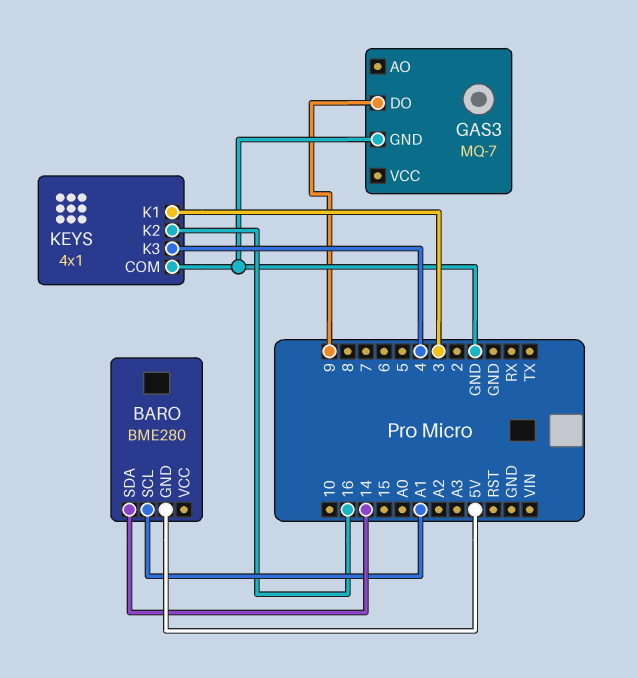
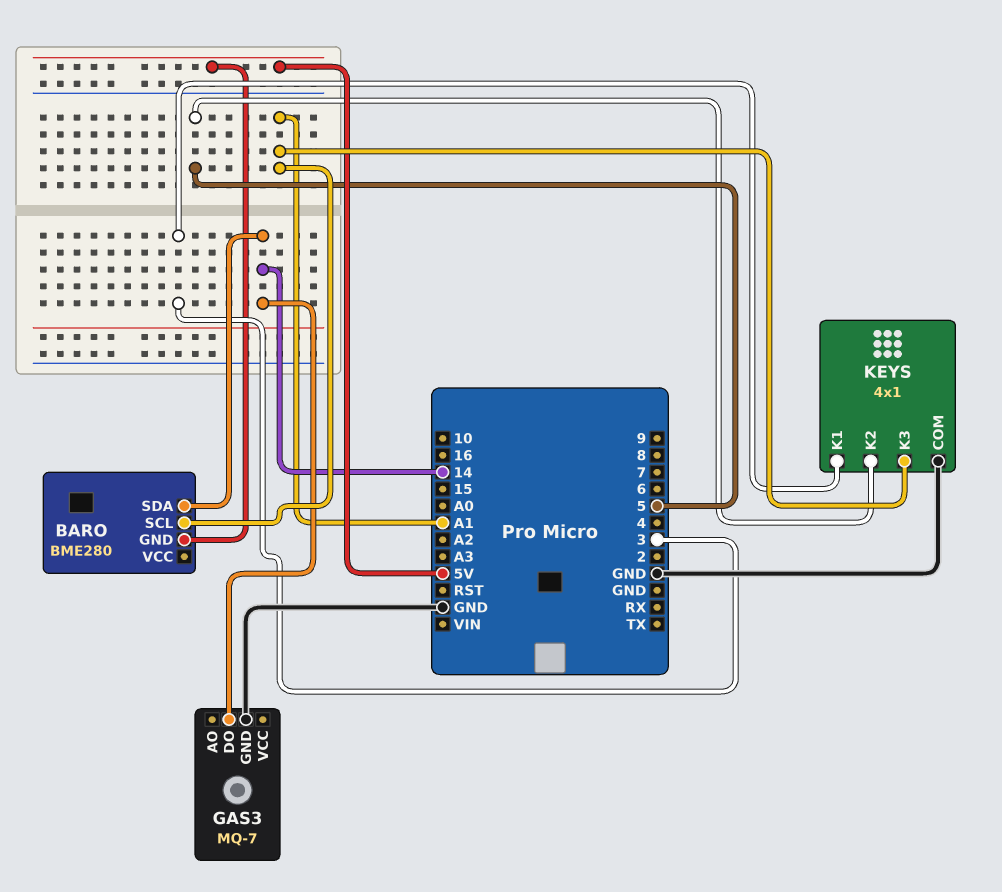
GAS3 pin DO: 9 -> 14
KEYS pin K2: 16 -> 5
KEYS pin K3: 4 -> A1

